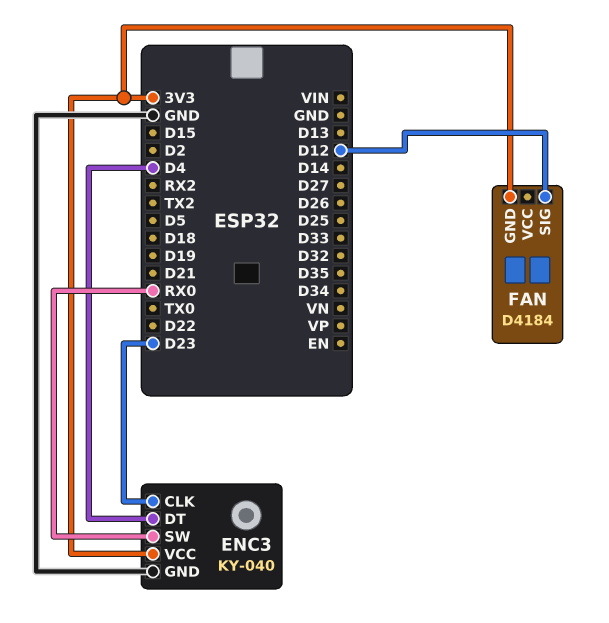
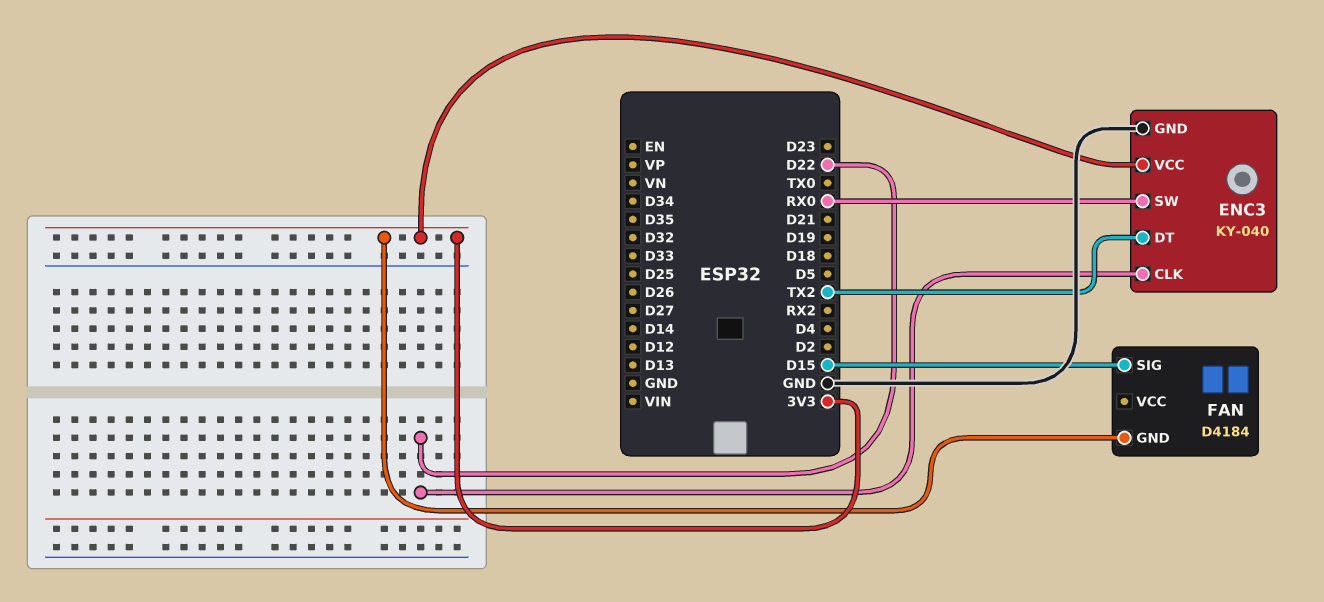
ENC3 pin CLK: D23 -> D22
ENC3 pin DT: D4 -> TX2
FAN pin SIG: D12 -> D15

